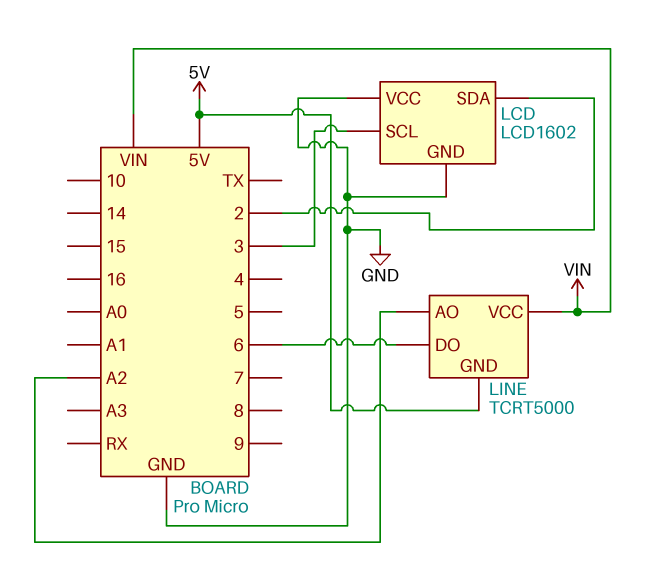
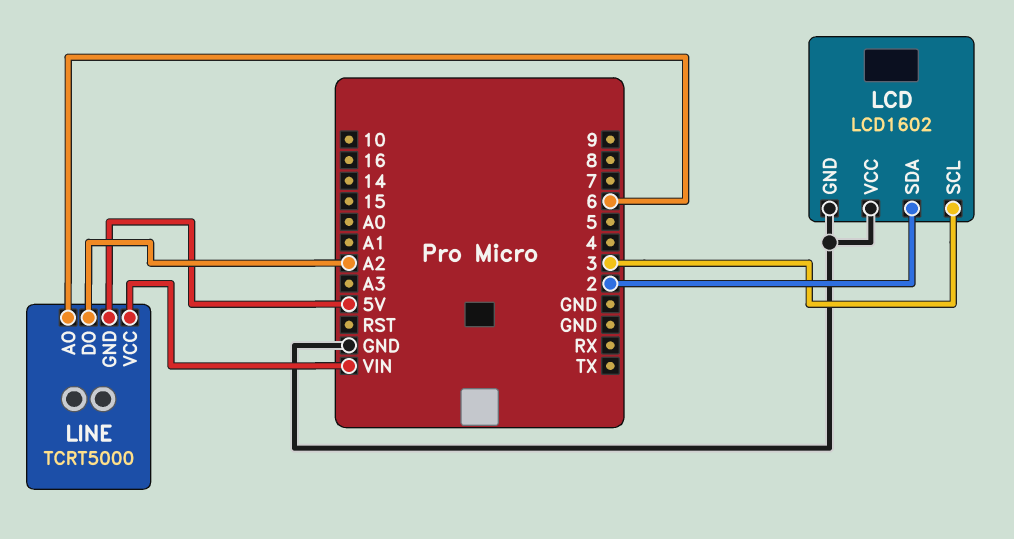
LINE pin AO: A2 -> 6
LINE pin DO: 6 -> A2

